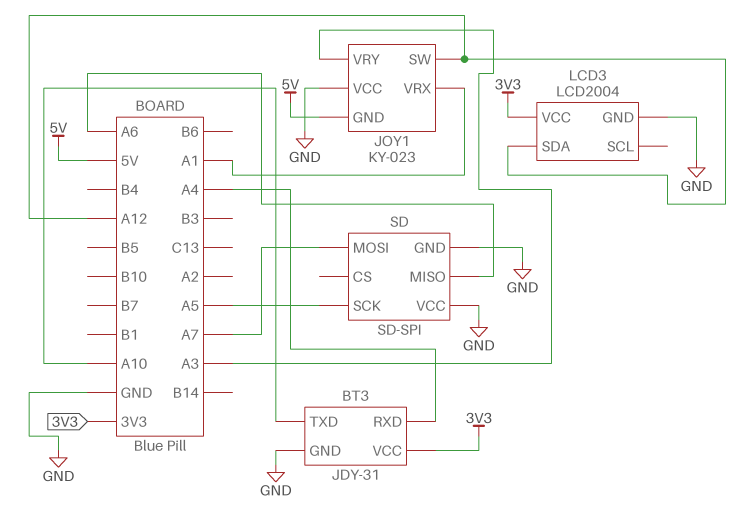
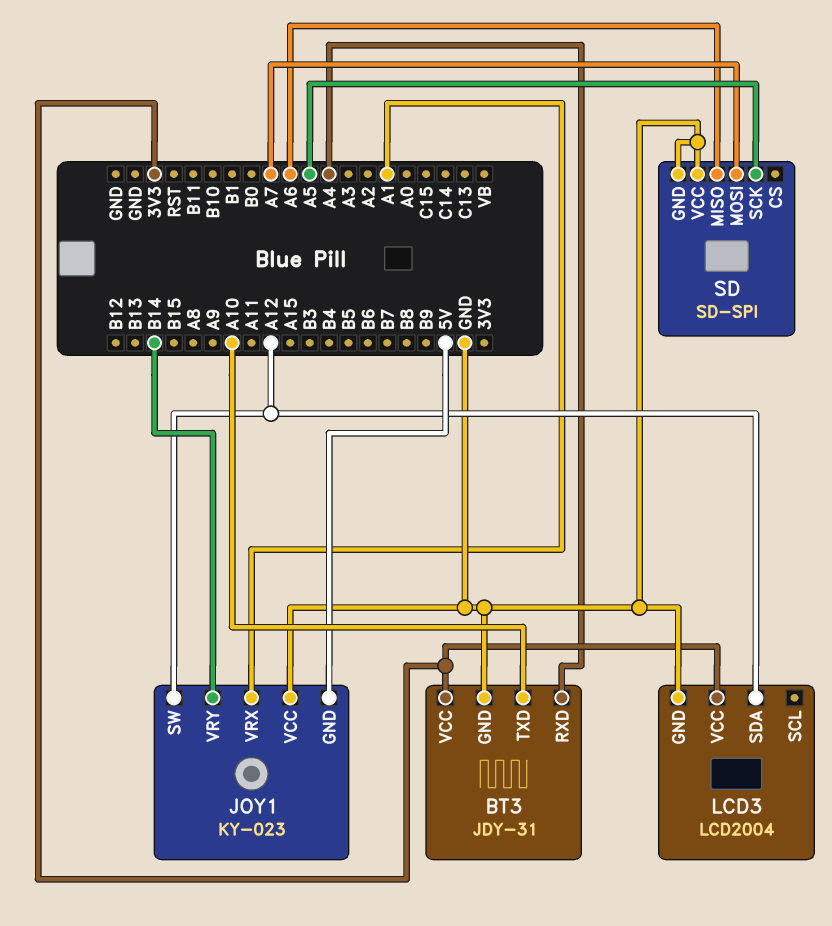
JOY1 pin VRY: A3 -> B14

